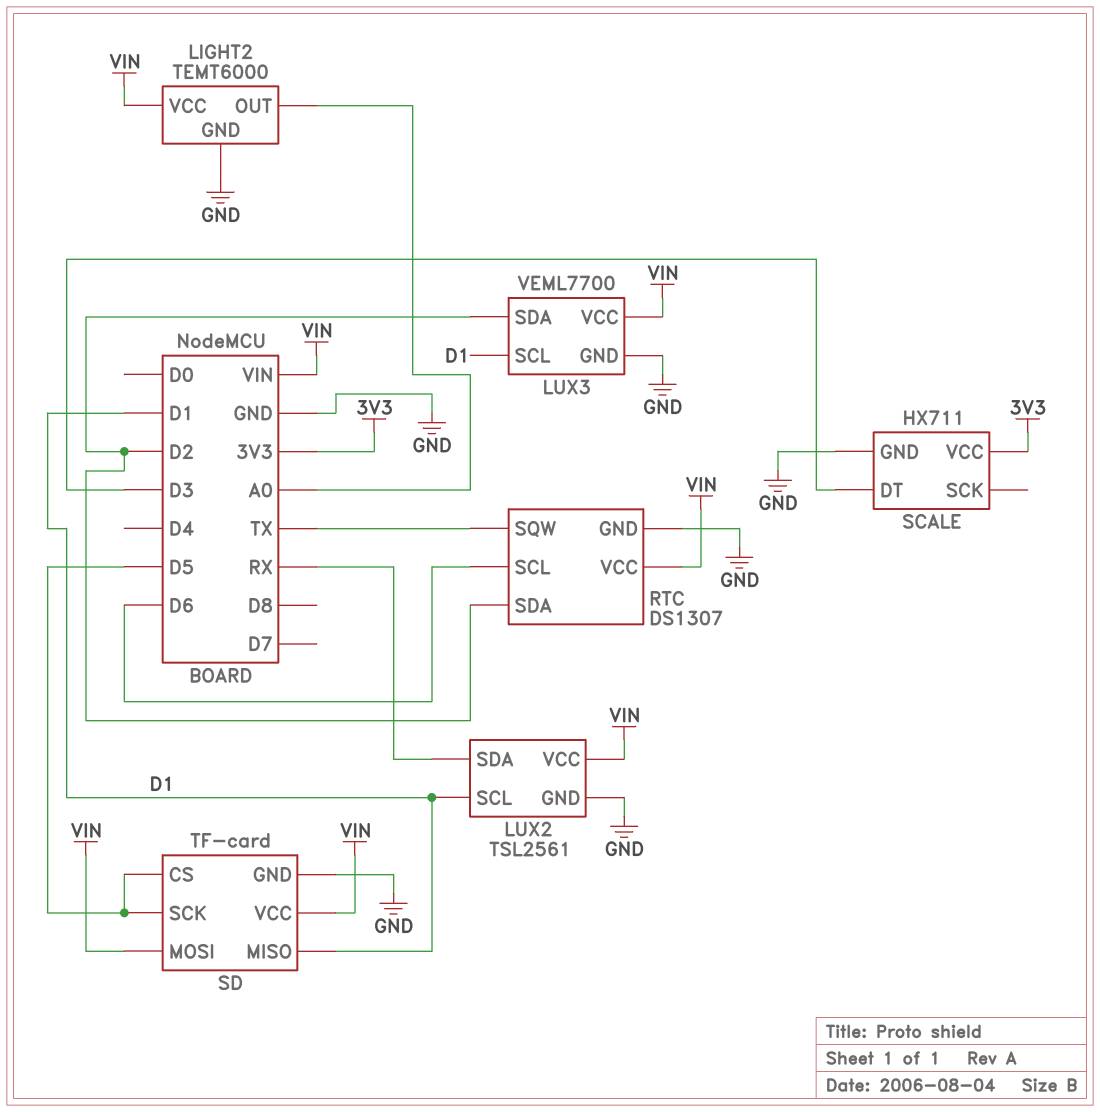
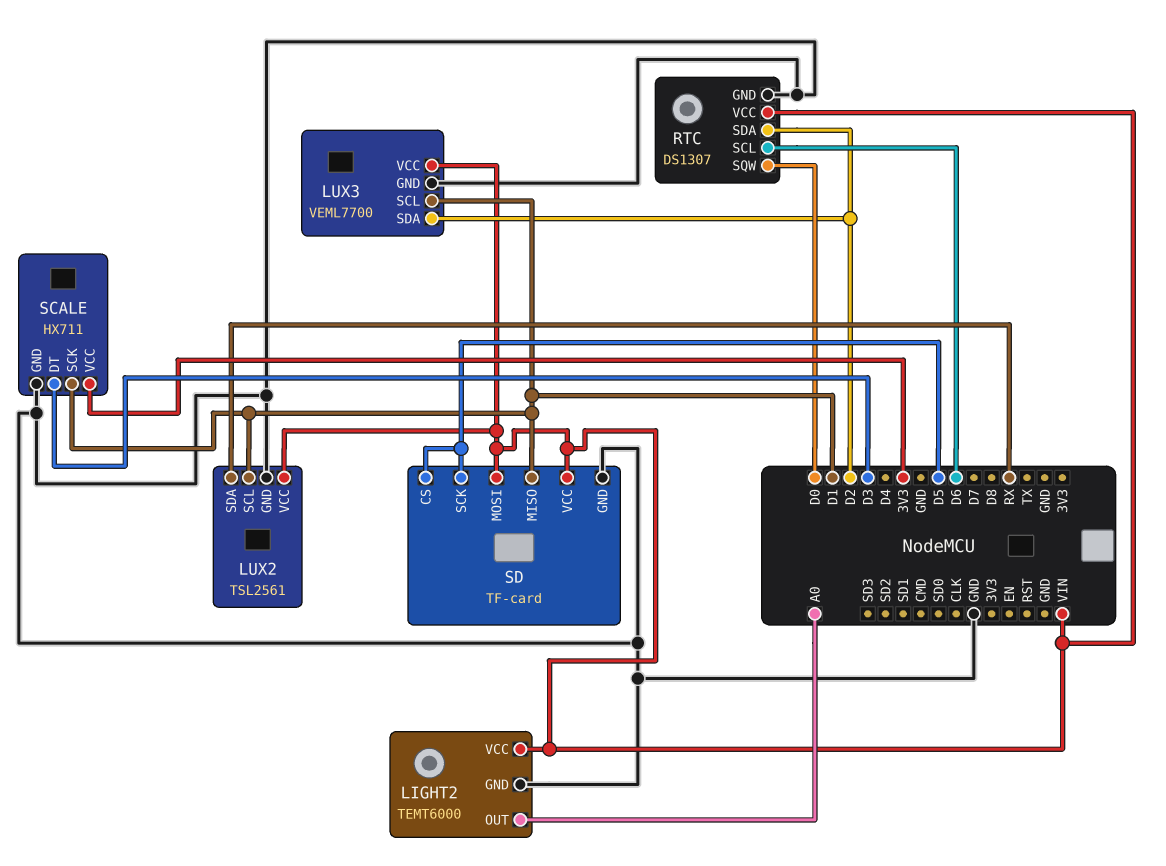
RTC pin SQW: TX -> D0
SCALE pin SCK: none -> D1

